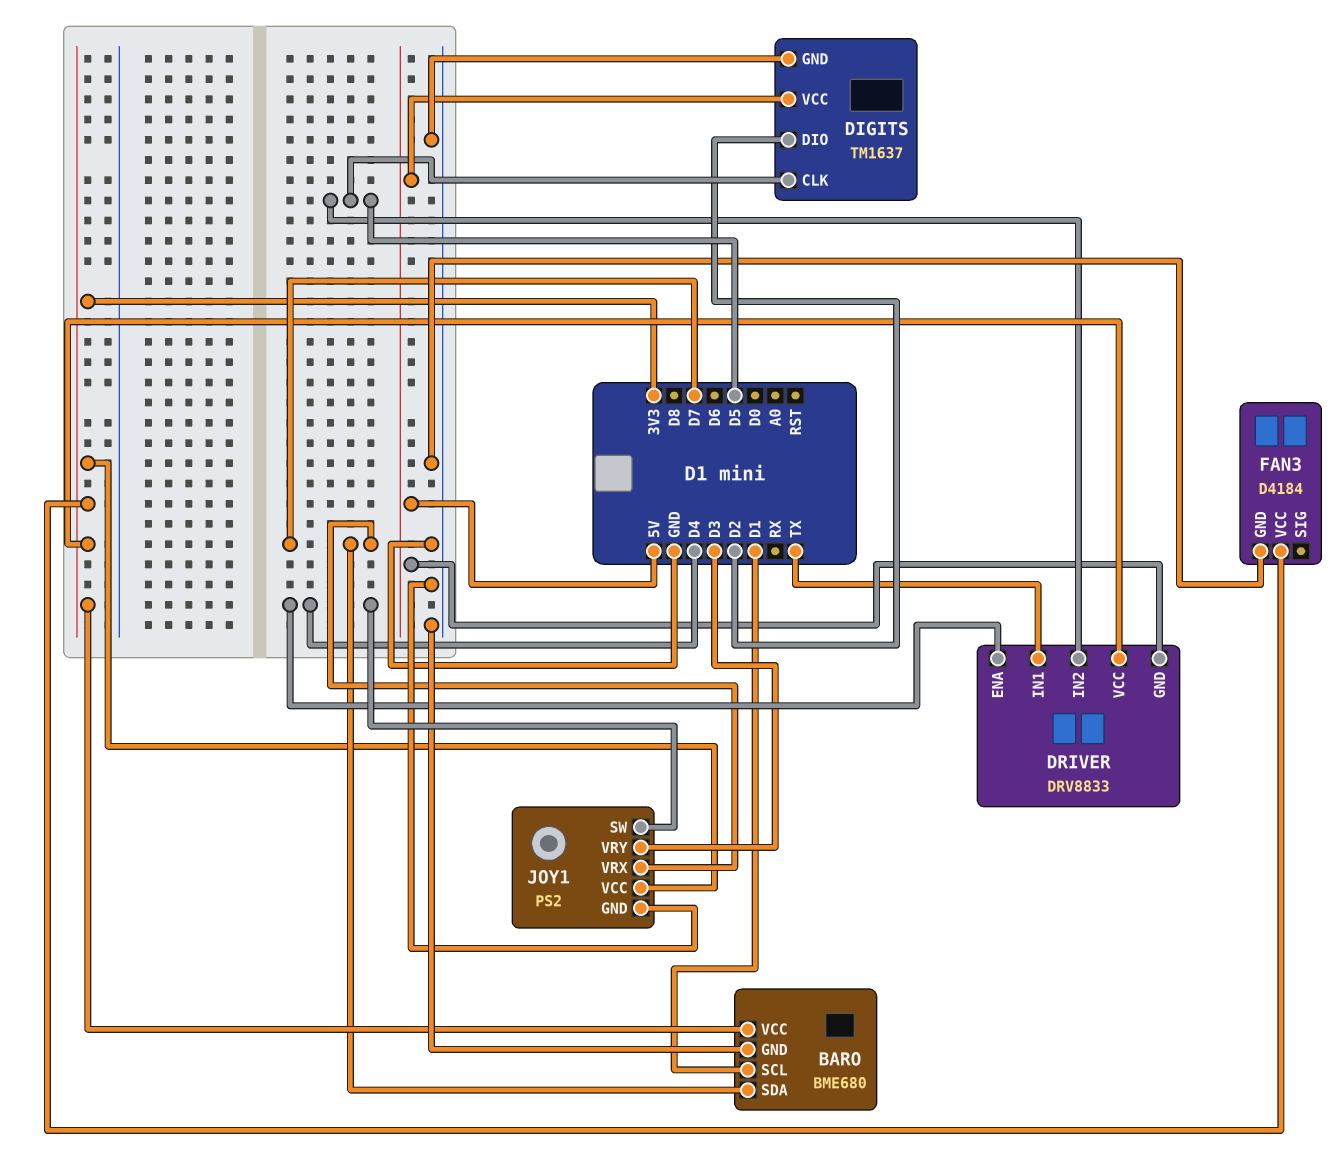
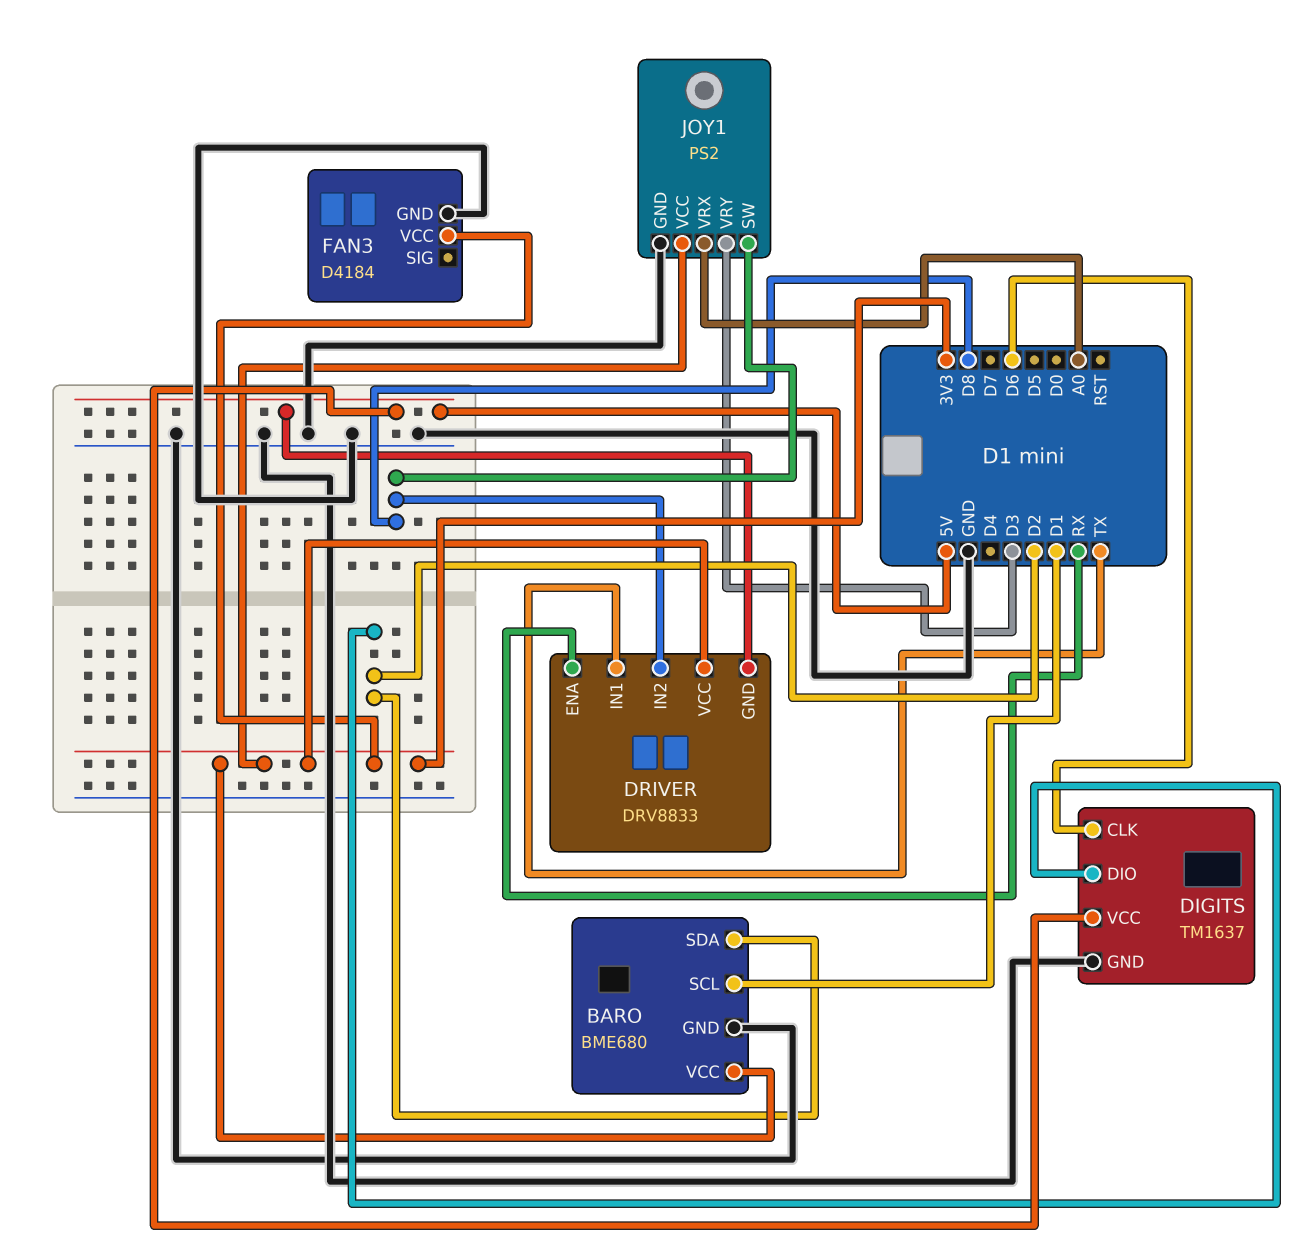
BARO pin SDA: D7 -> D2
DIGITS pin CLK: D5 -> D6
DRIVER pin ENA: D4 -> RX
DRIVER pin IN2: D5 -> D8
JOY1 pin SW: D4 -> D8
JOY1 pin VRX: D7 -> A0

